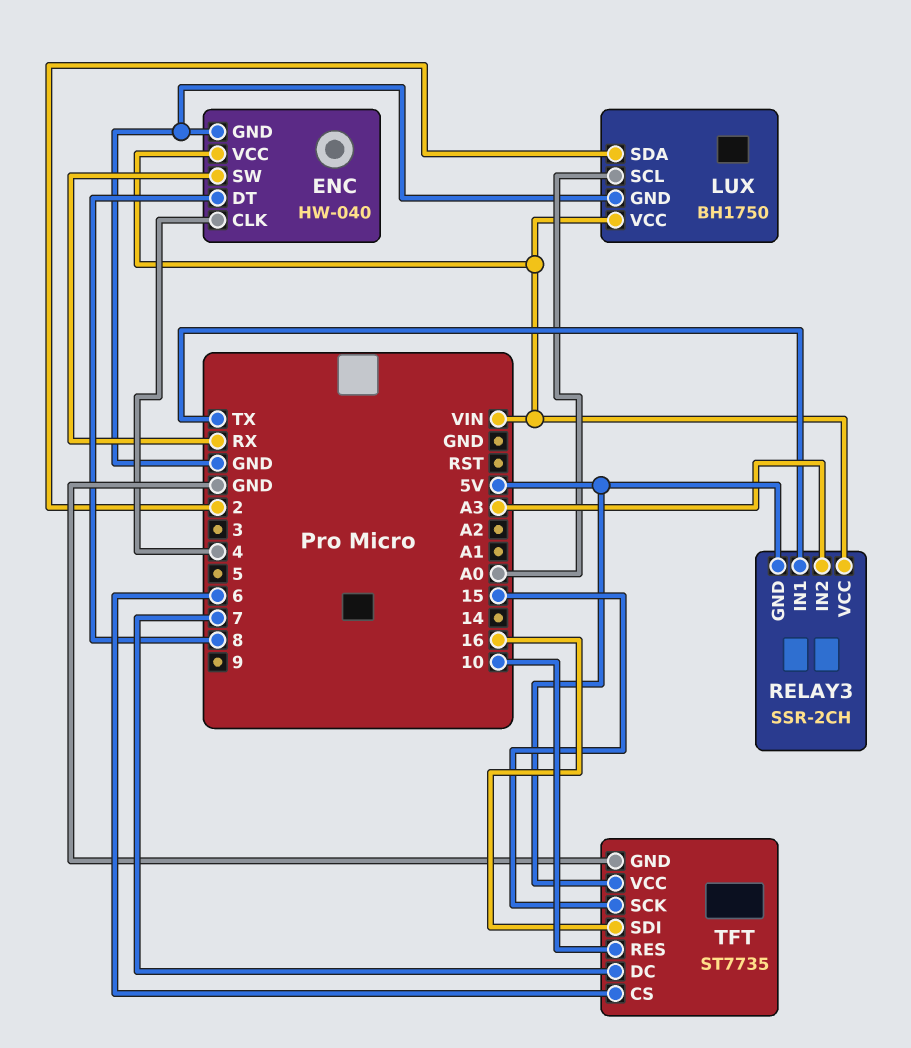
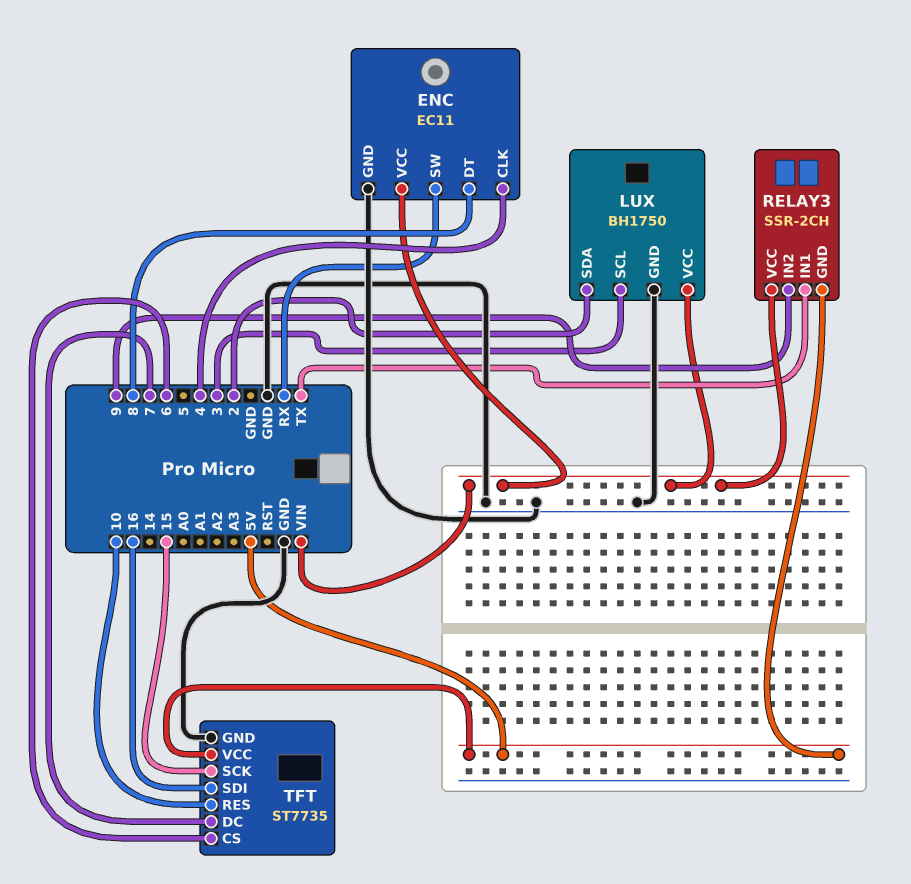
ENC: HW-040 -> EC11
LUX pin SCL: A0 -> 3
RELAY3 pin IN2: A3 -> 9

